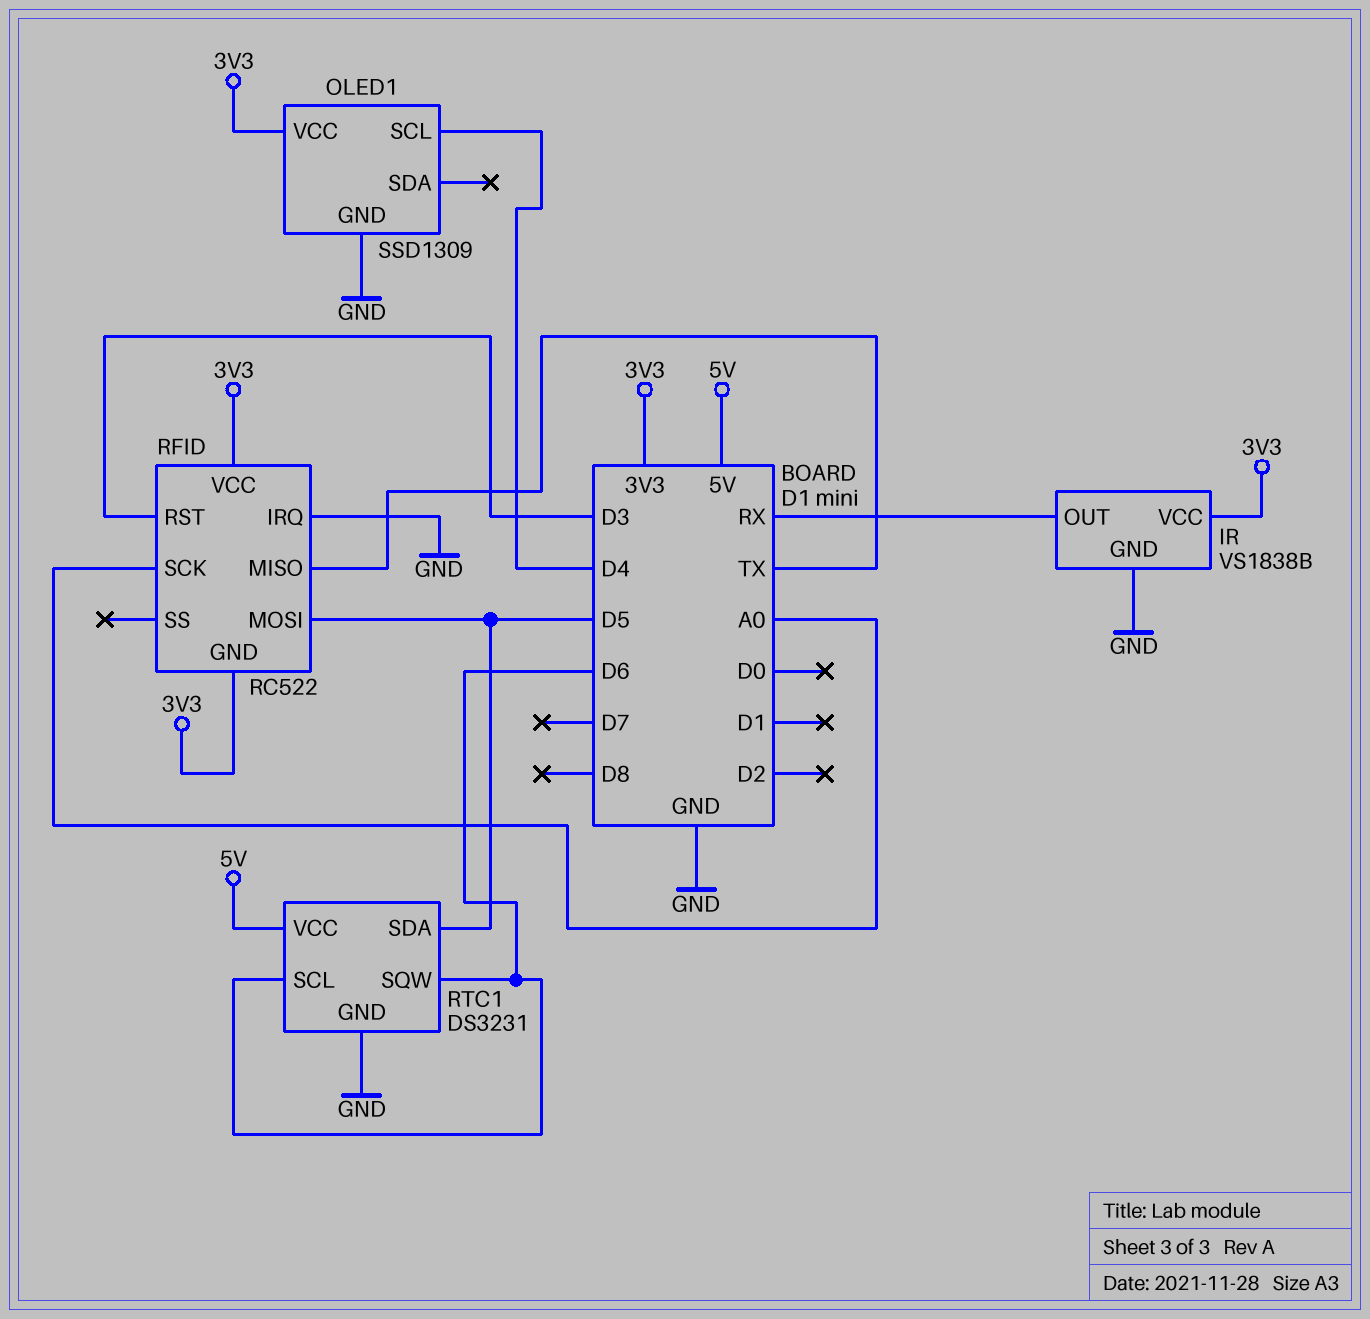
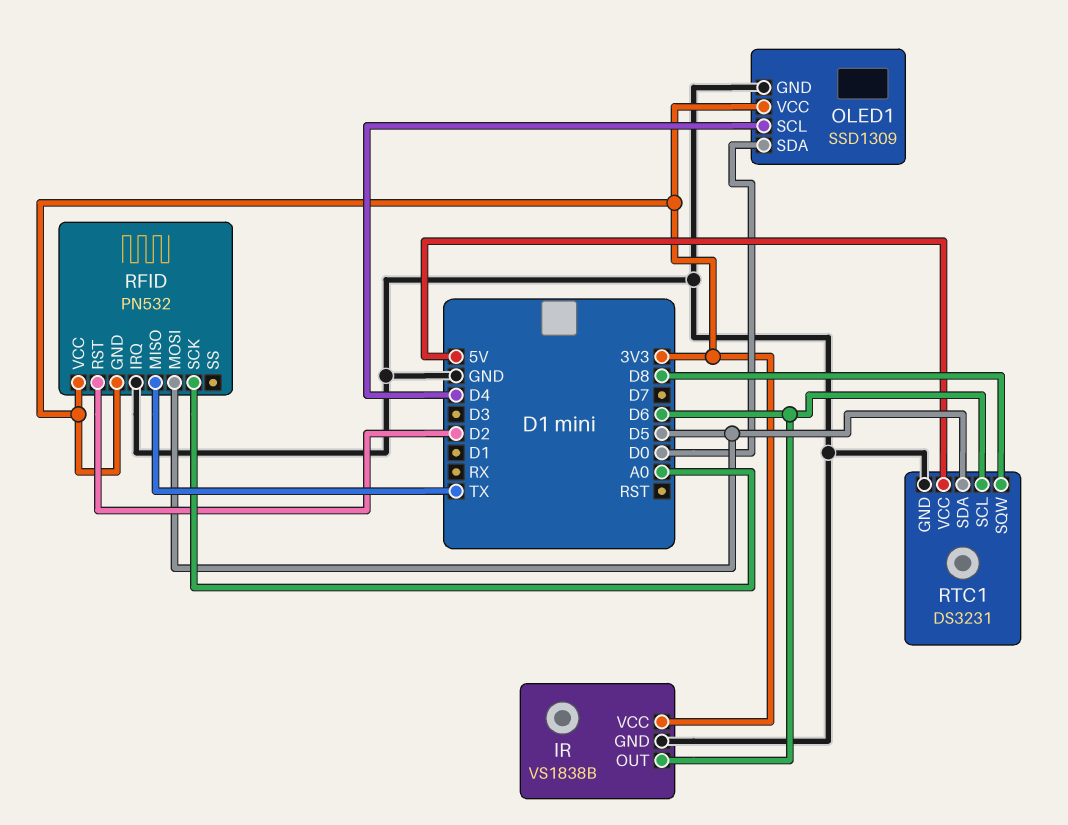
IR pin OUT: RX -> D6
OLED1 pin SDA: none -> D0
RFID: RC522 -> PN532
RFID pin RST: D3 -> D2
RTC1 pin SQW: D6 -> D8

